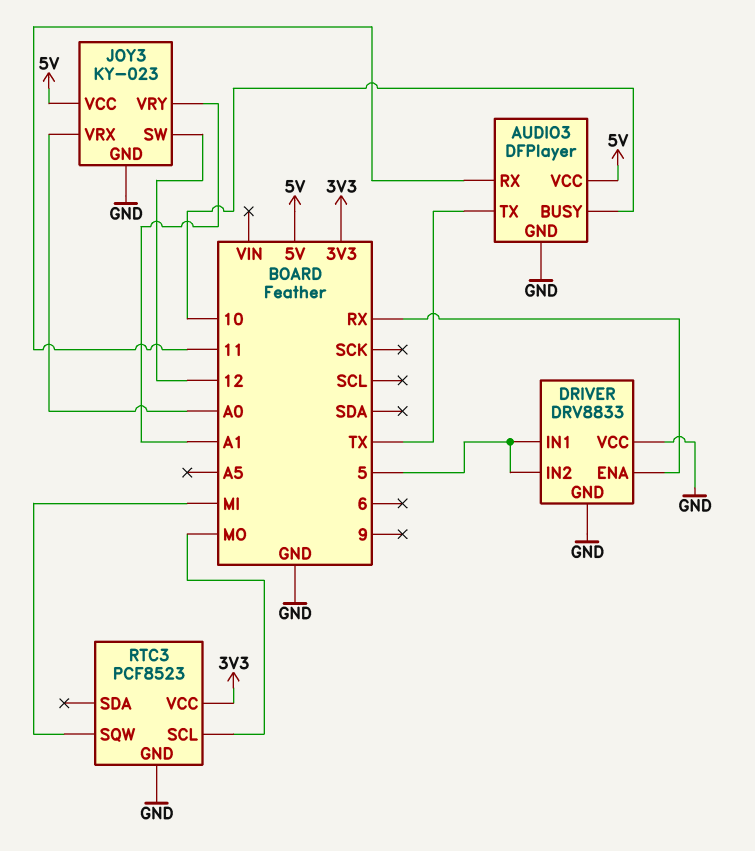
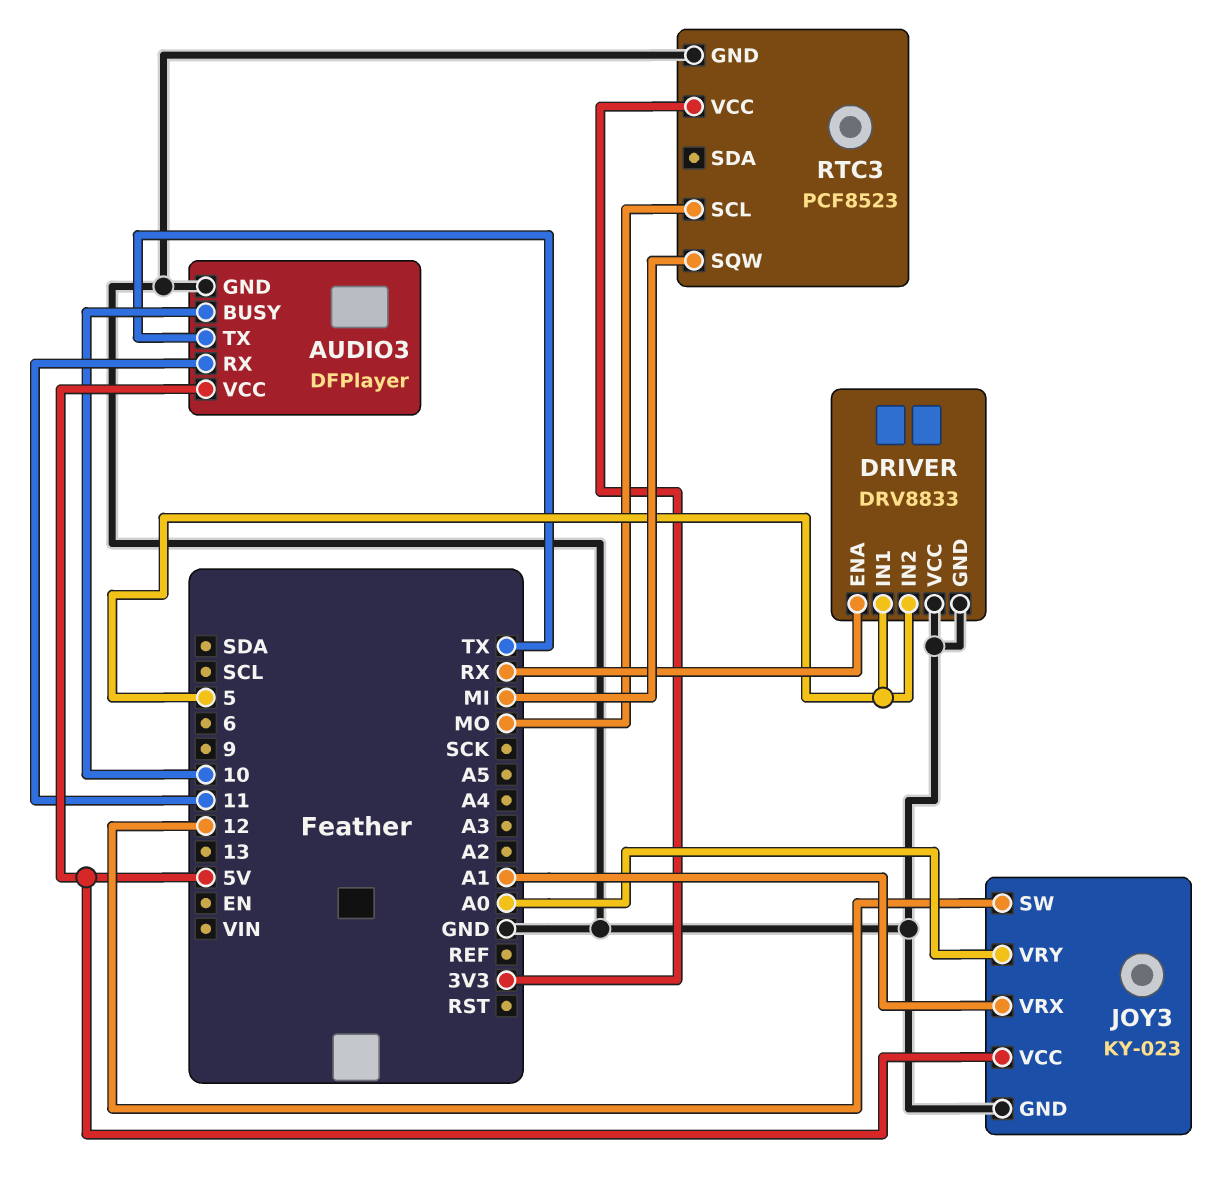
JOY3 pin VRX: A0 -> A1
JOY3 pin VRY: A1 -> A0

